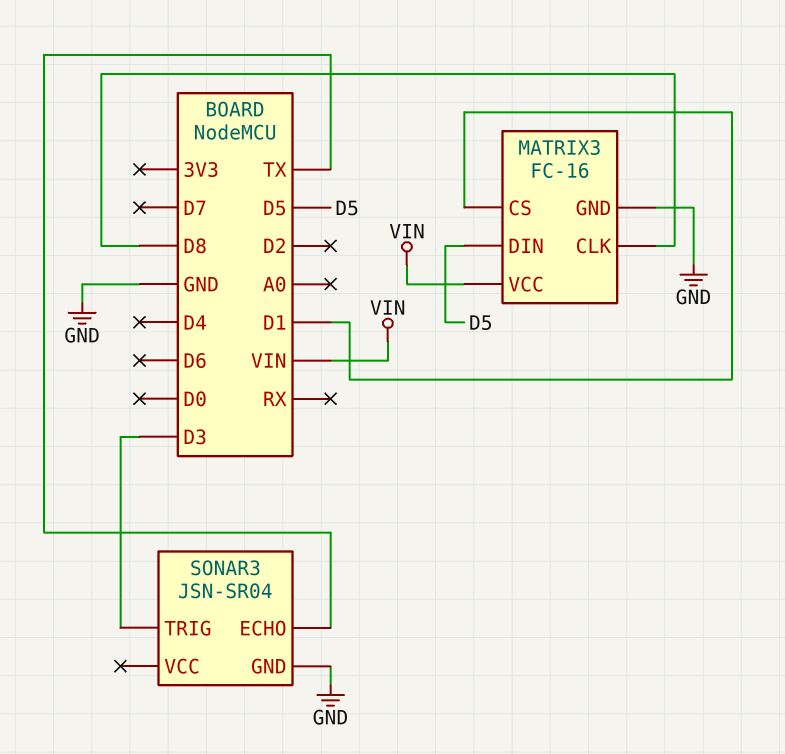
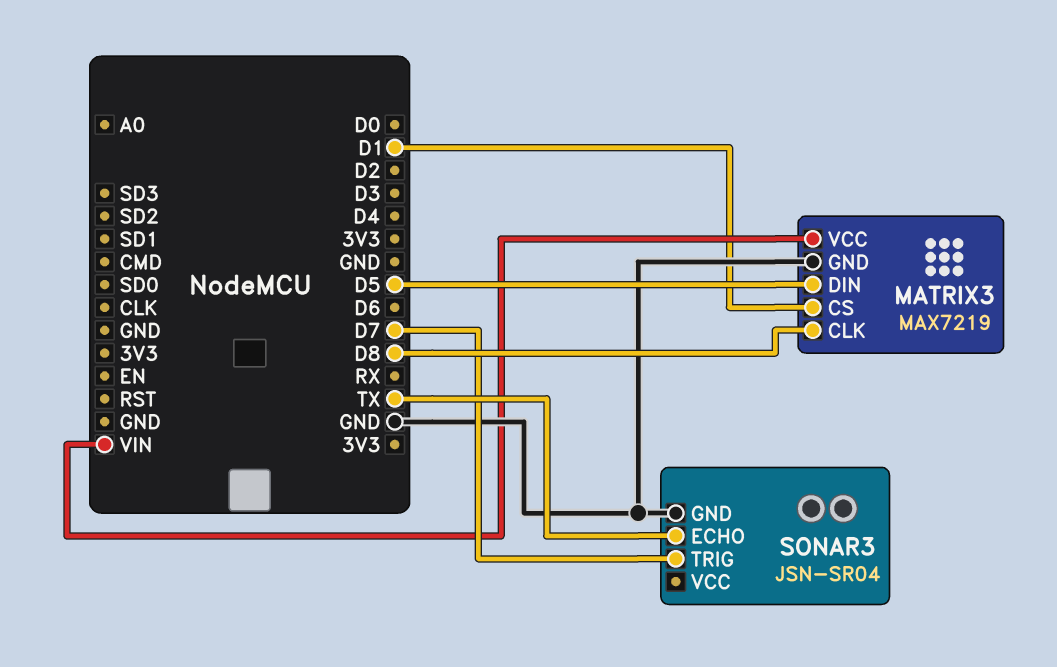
MATRIX3: FC-16 -> MAX7219
SONAR3 pin TRIG: D3 -> D7

